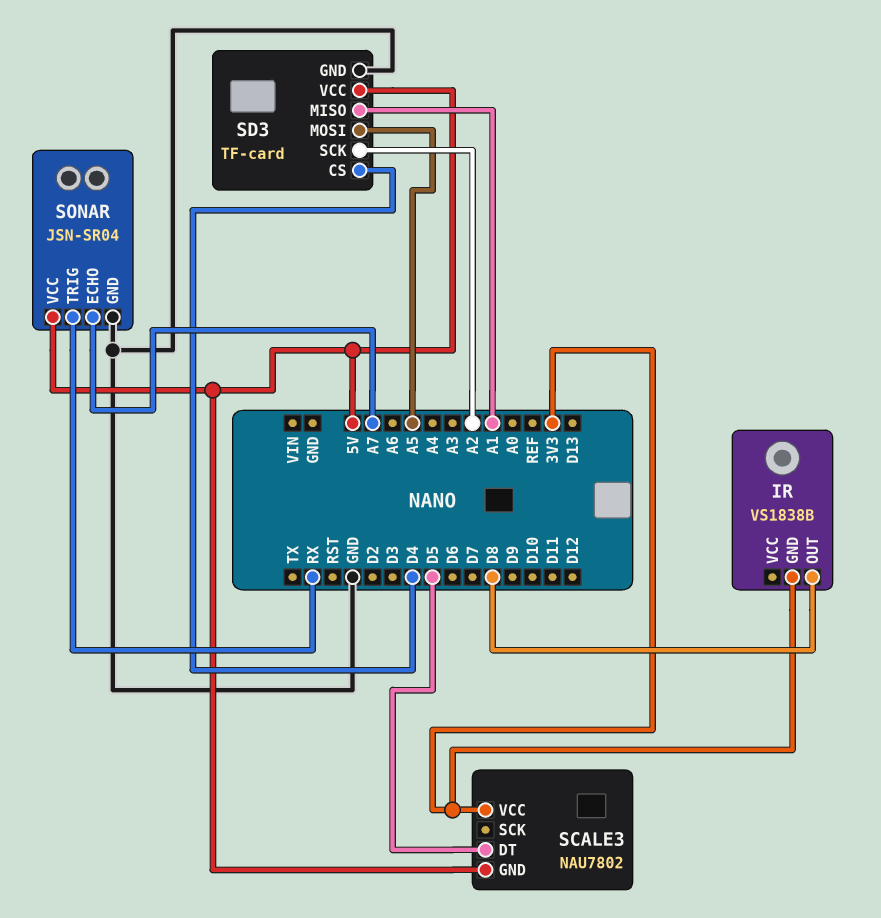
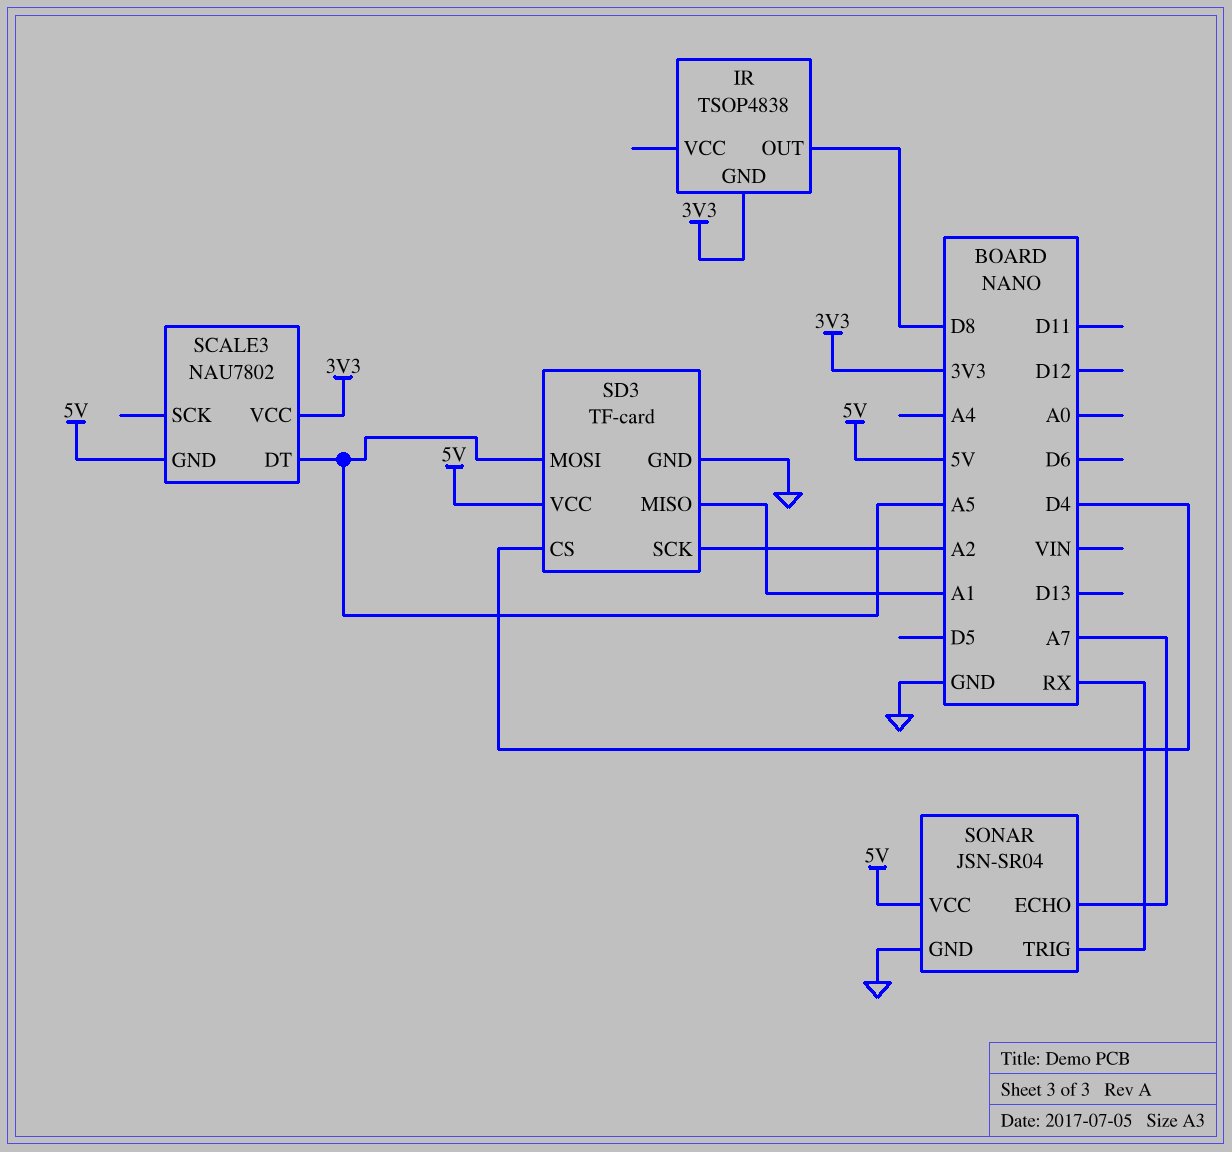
IR: VS1838B -> TSOP4838
SCALE3 pin DT: D5 -> A5

